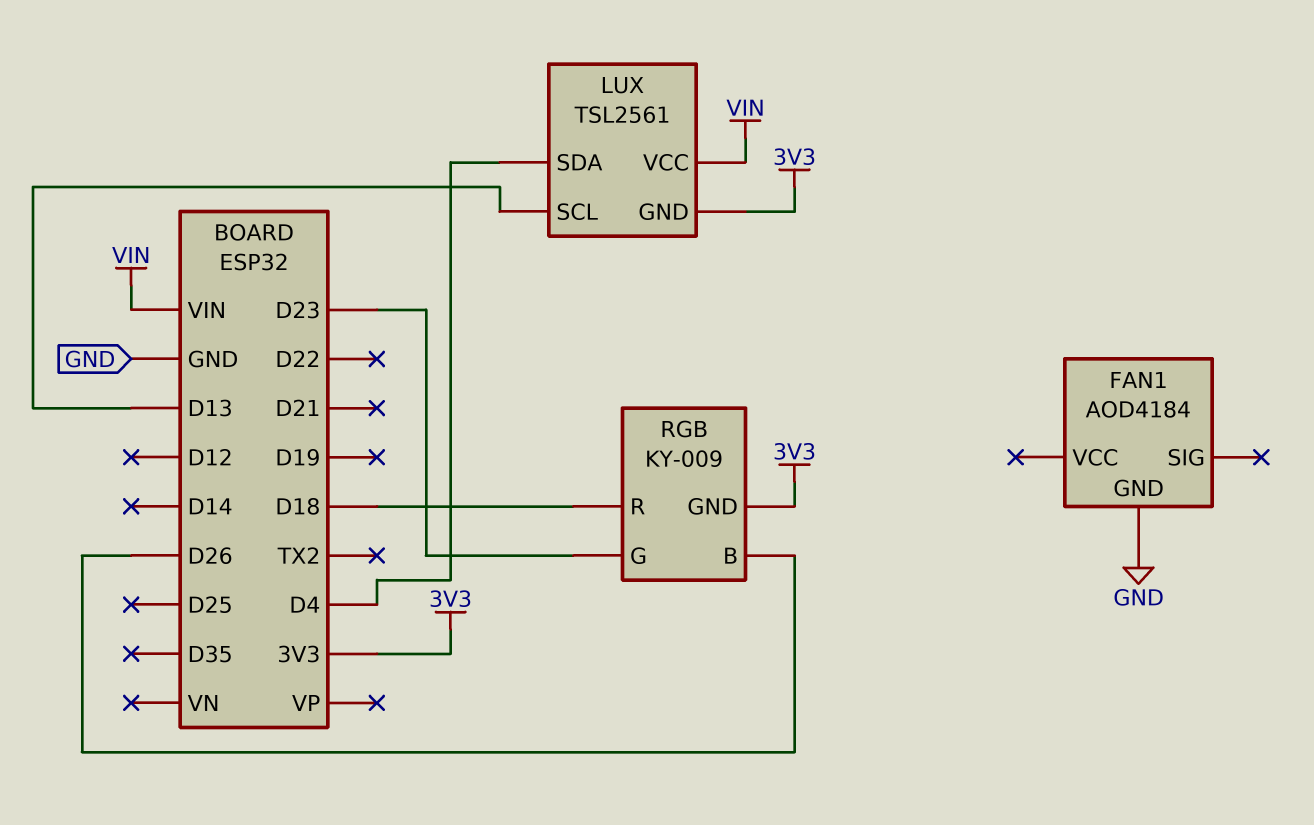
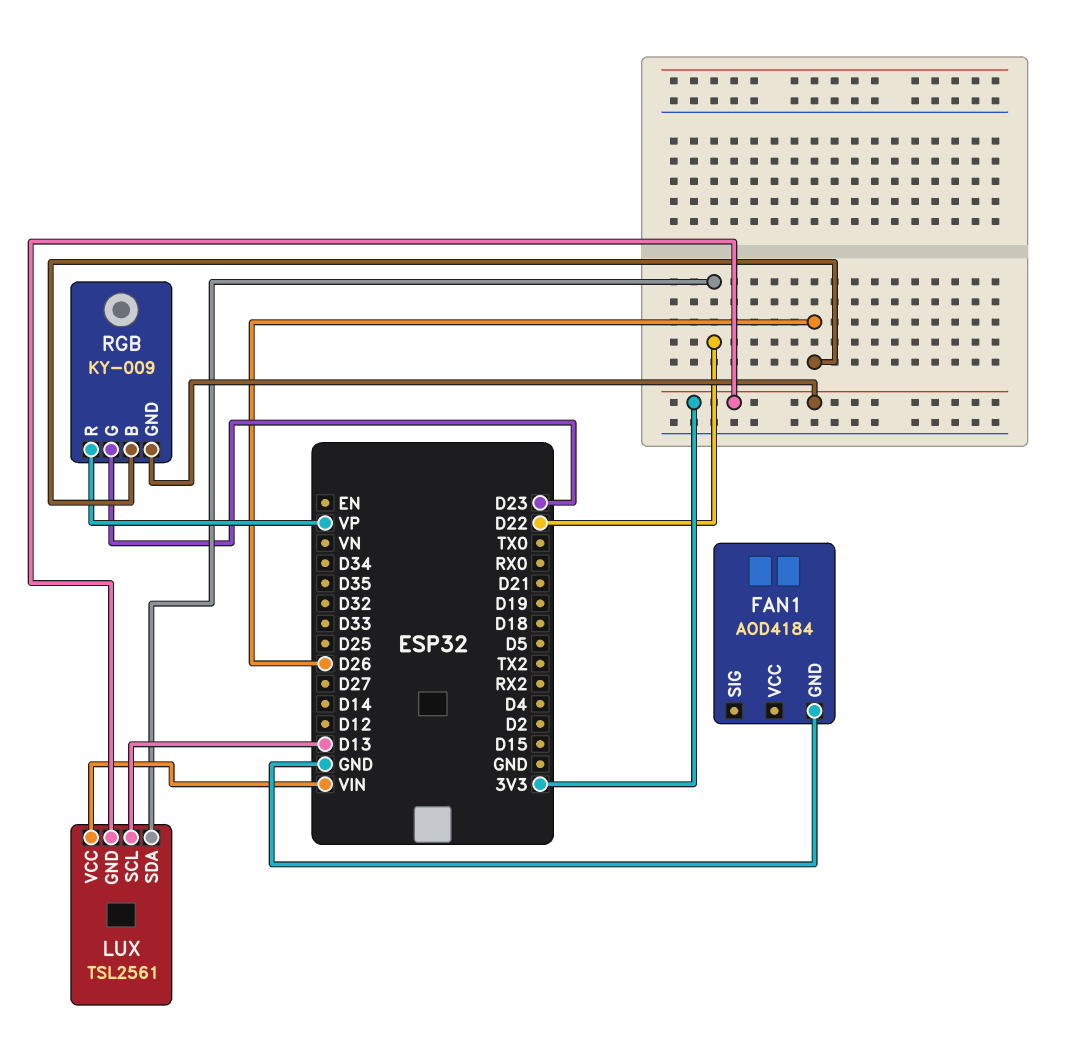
LUX pin SDA: D4 -> D22
RGB pin R: D18 -> VP

